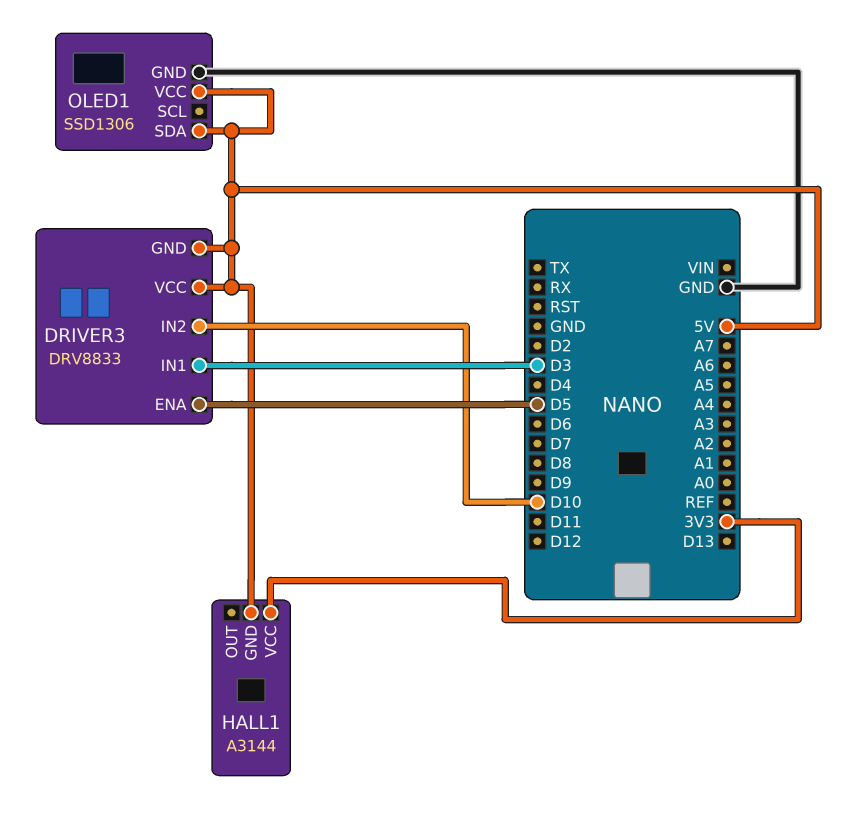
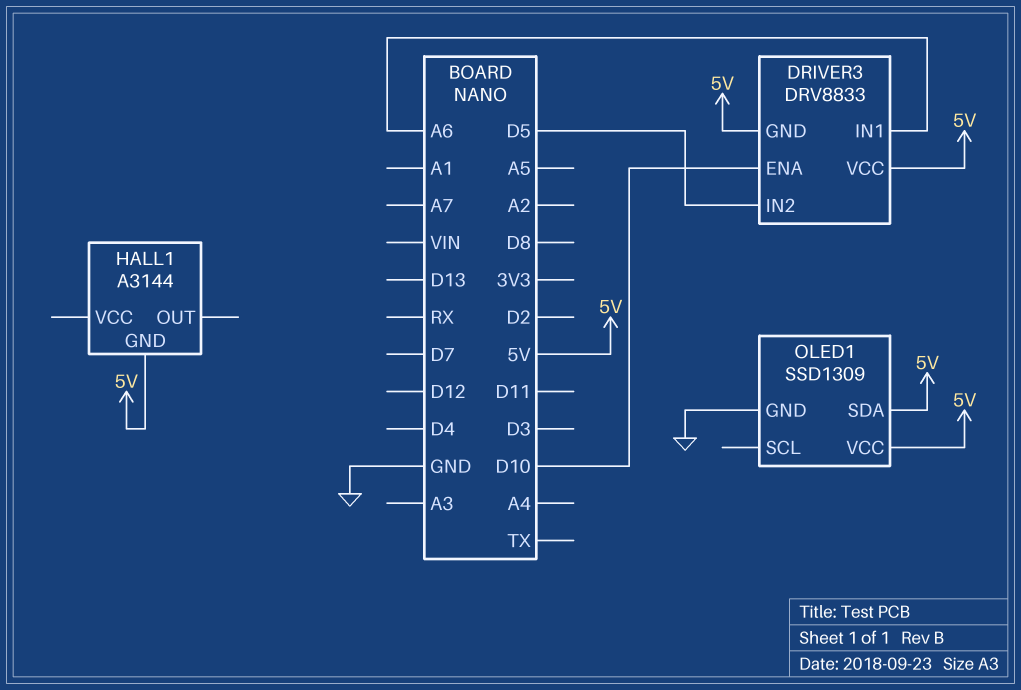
DRIVER3 pin ENA: D5 -> D10
DRIVER3 pin IN1: D3 -> A6
DRIVER3 pin IN2: D10 -> D5
HALL1 pin VCC: 3V3 -> none
OLED1: SSD1306 -> SSD1309

